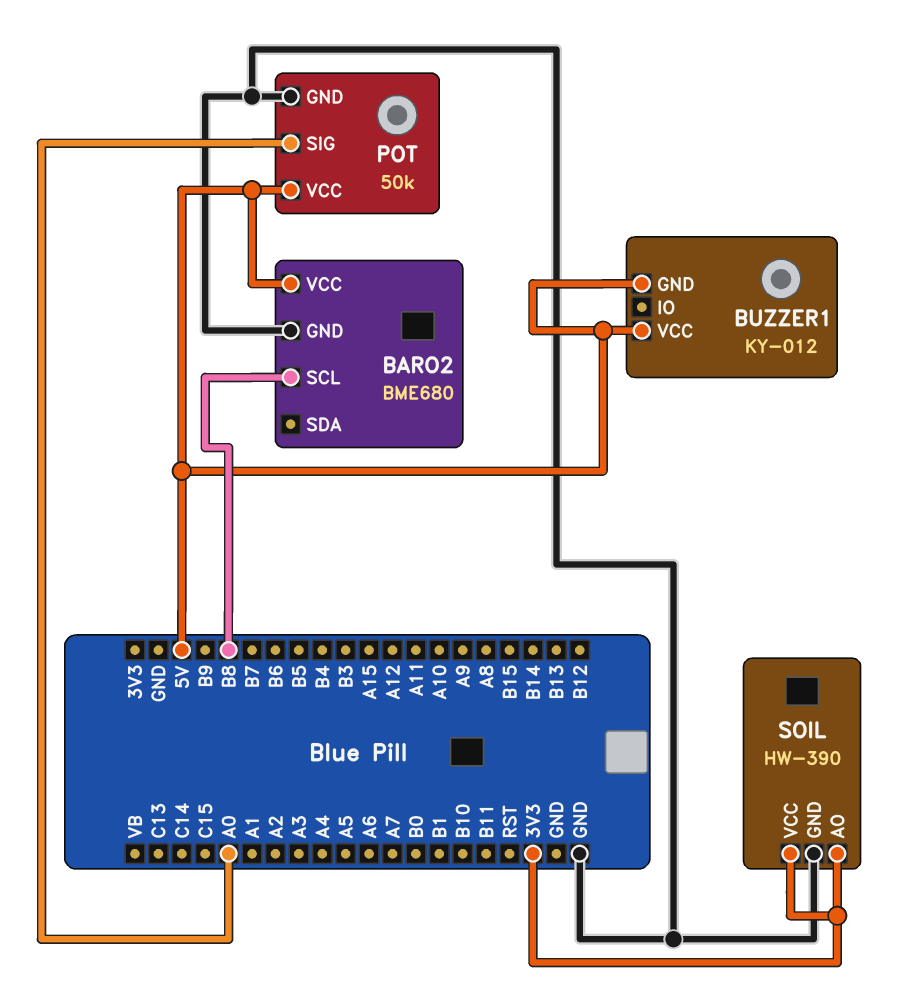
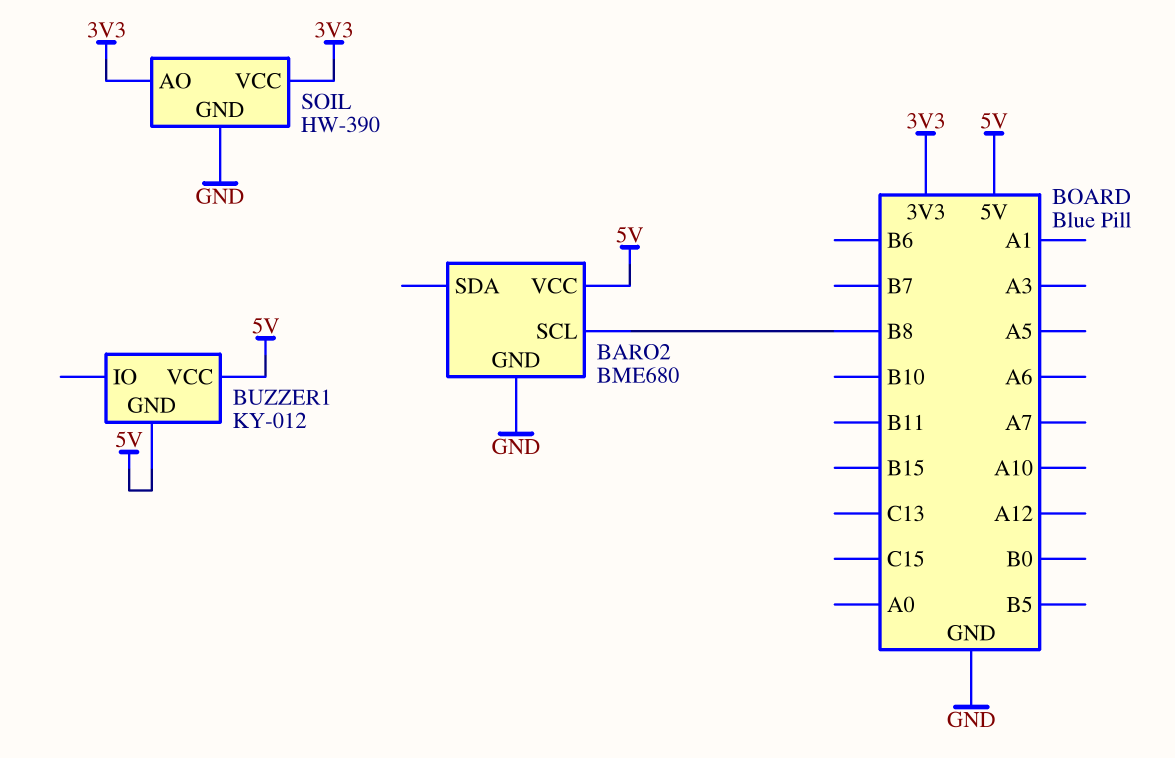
POT: 50k -> none
POT pin GND: GND -> none
POT pin SIG: A0 -> none
POT pin VCC: 5V -> none

